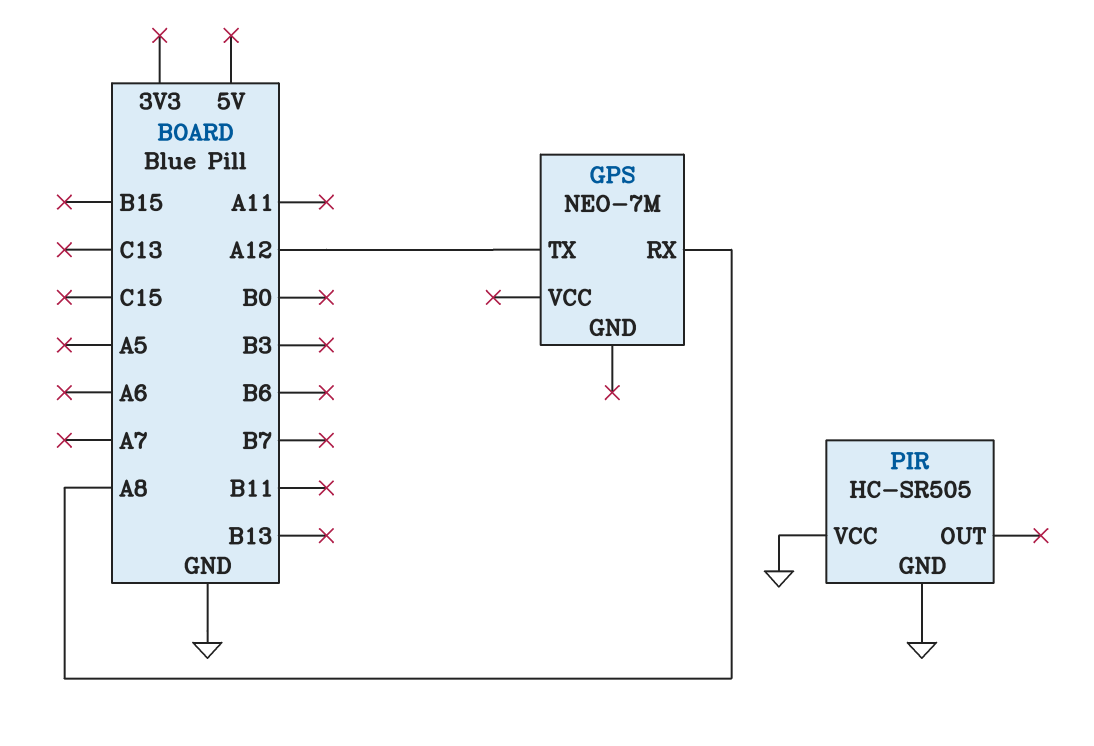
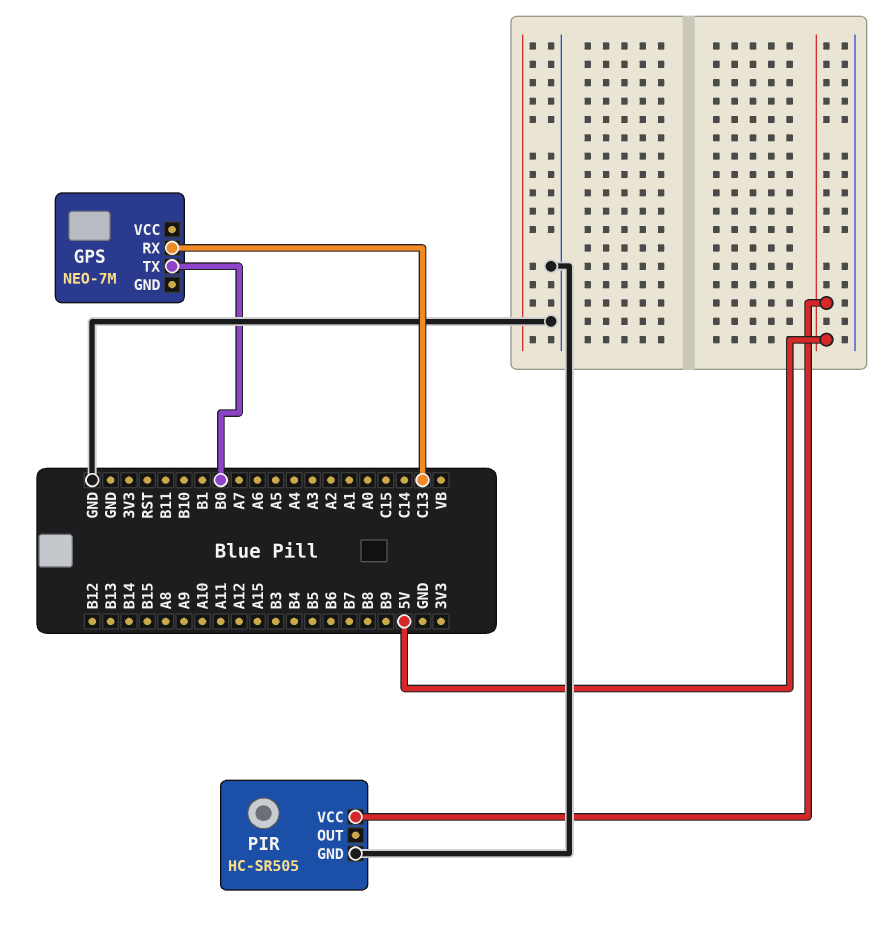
GPS pin RX: A8 -> C13
GPS pin TX: A12 -> B0
PIR pin VCC: GND -> 5V

